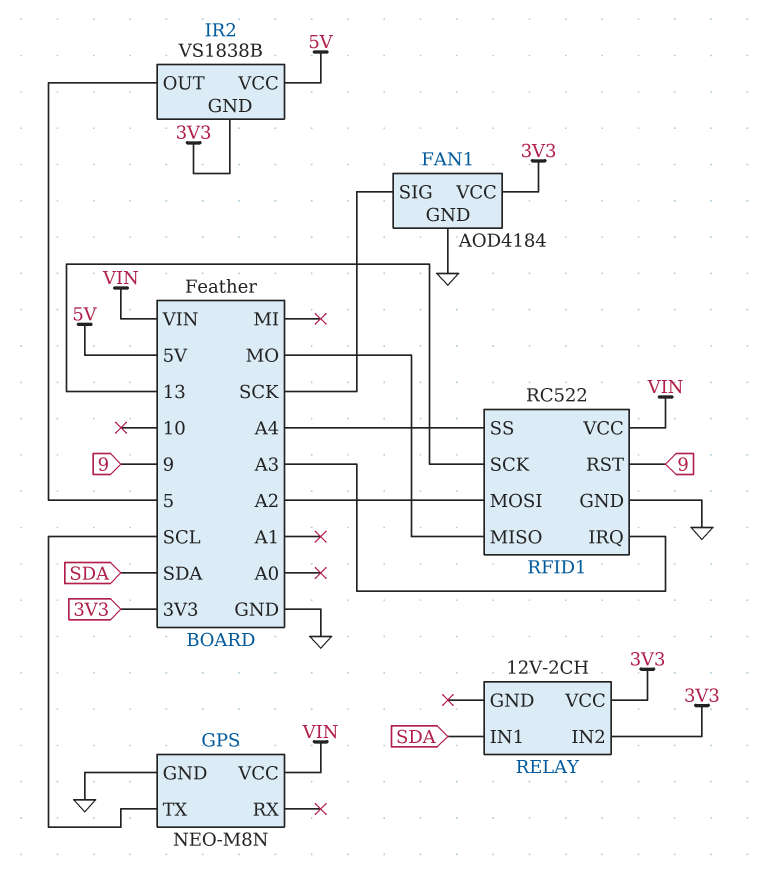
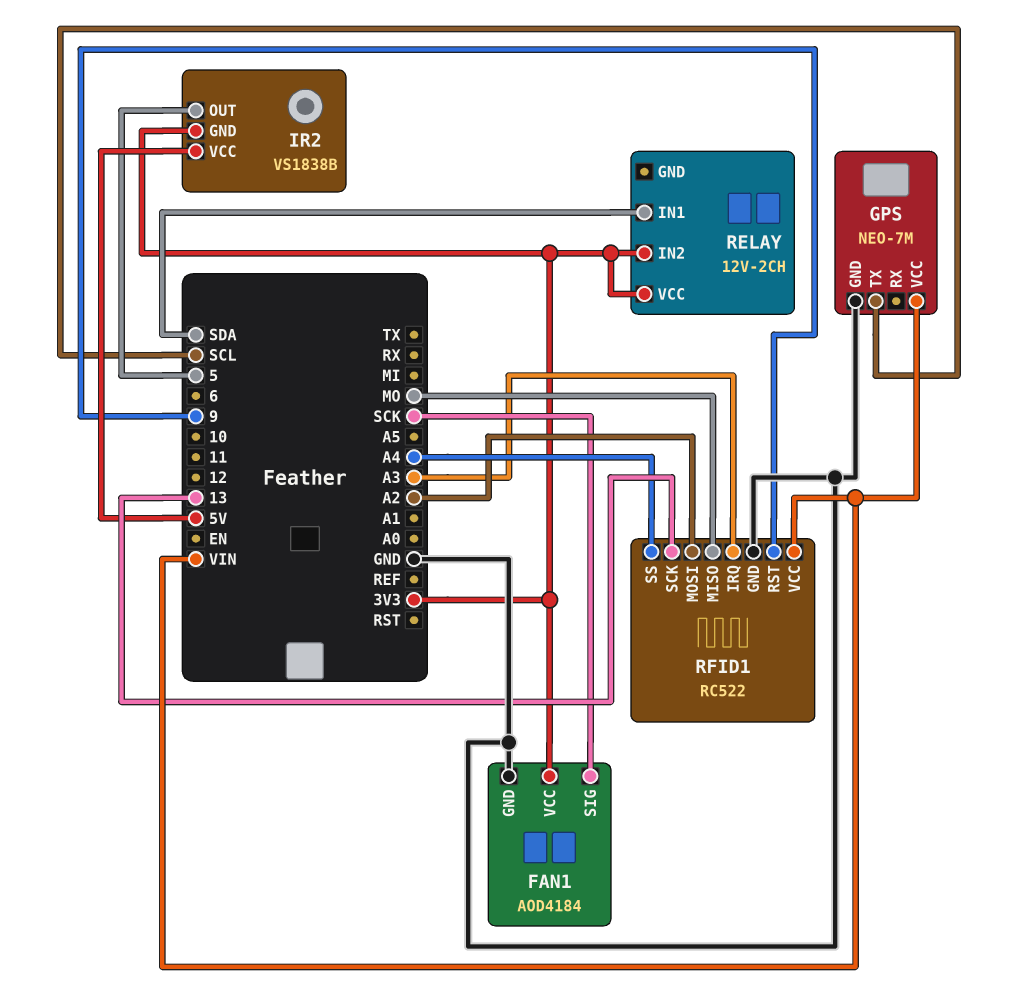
GPS: NEO-M8N -> NEO-7M

